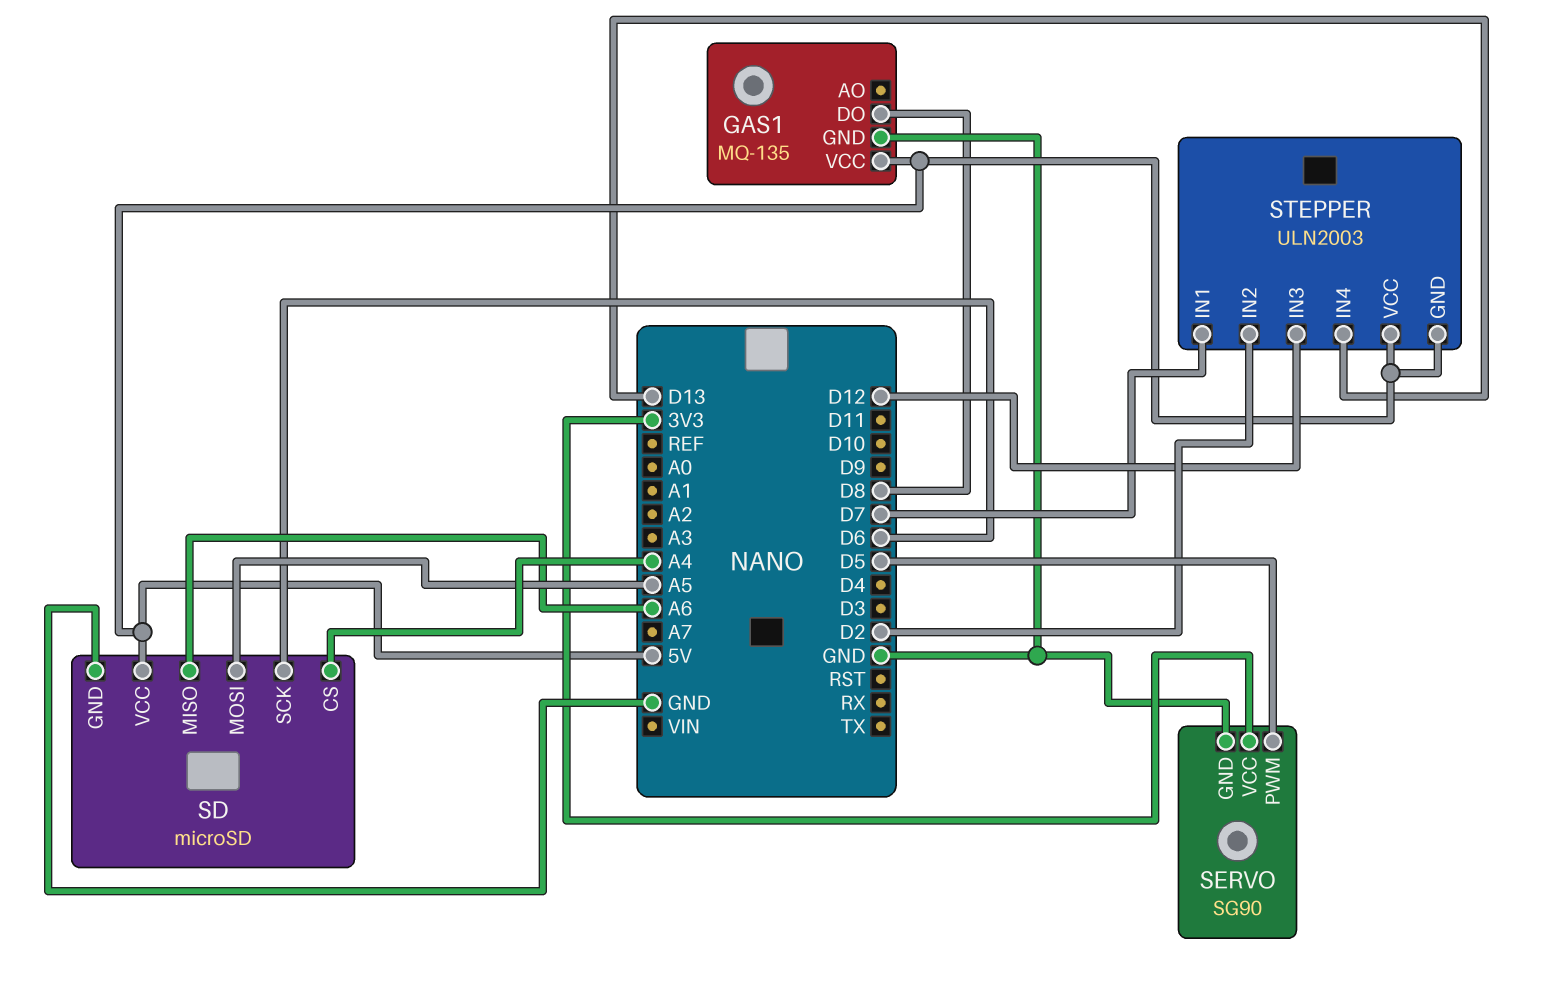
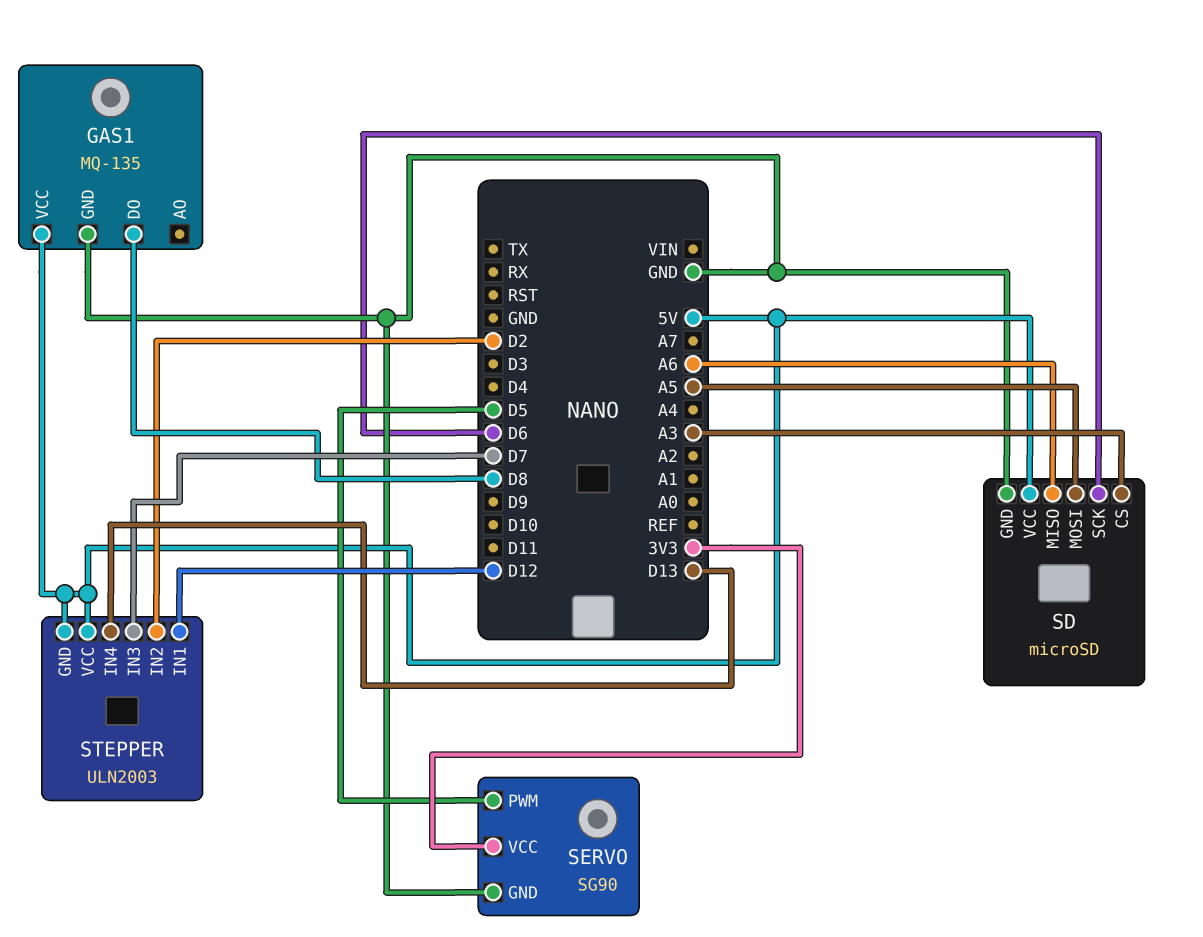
SD pin CS: A4 -> A3
STEPPER pin IN1: D7 -> D12
STEPPER pin IN3: D12 -> D7

